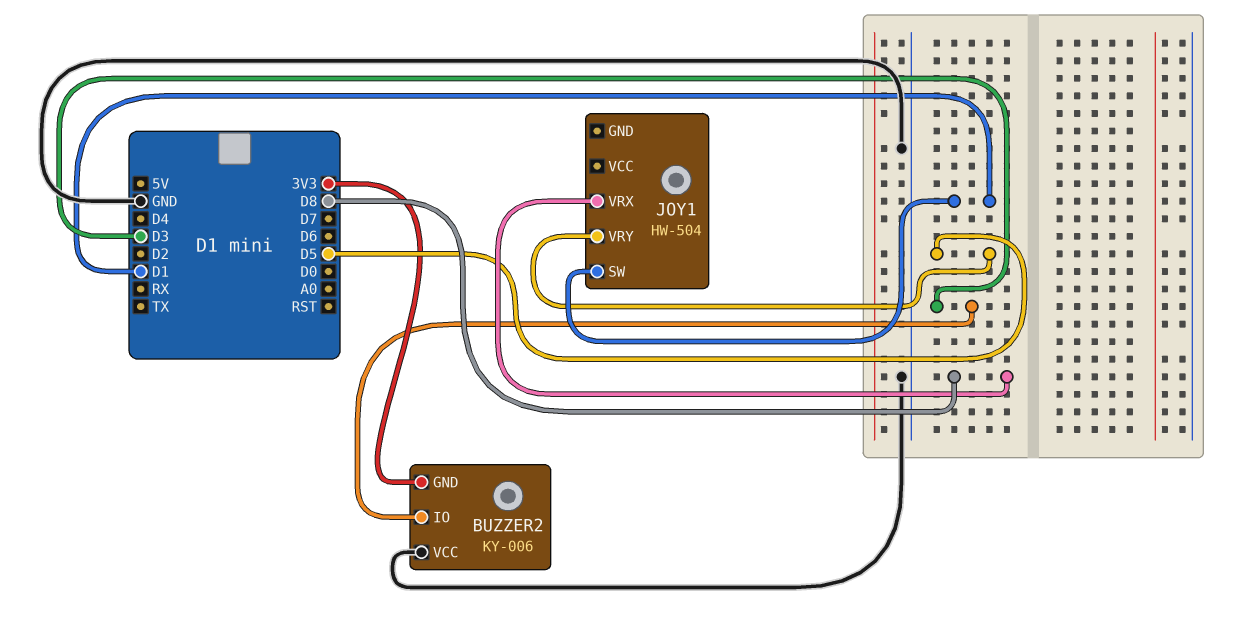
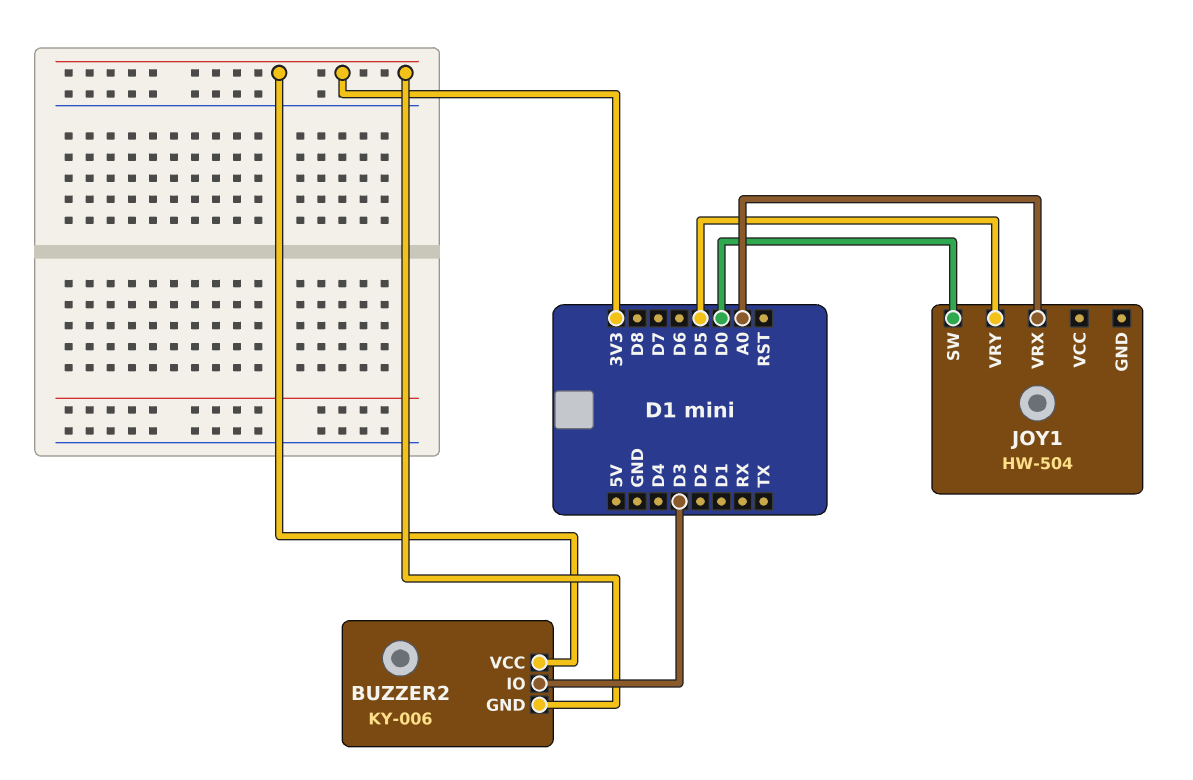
BUZZER2 pin VCC: GND -> 3V3
JOY1 pin SW: D1 -> D0
JOY1 pin VRX: D8 -> A0

